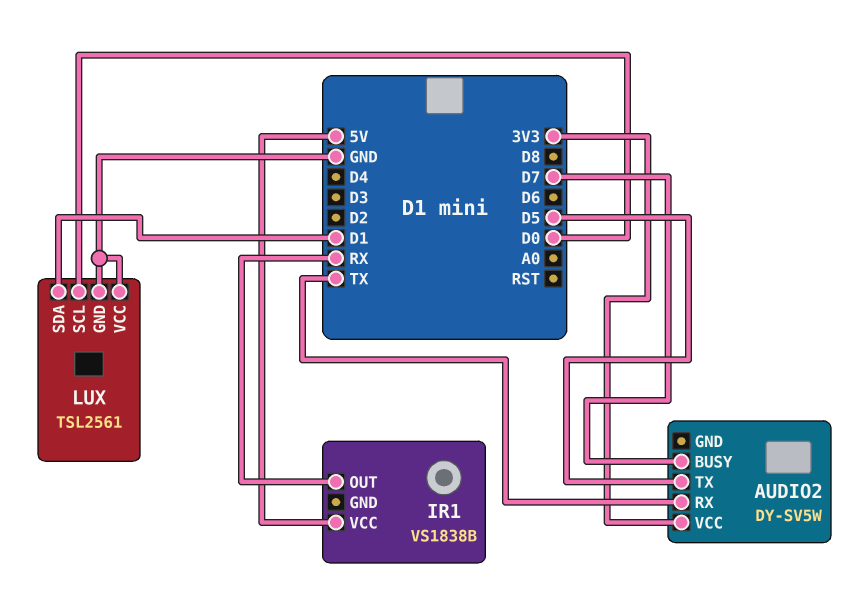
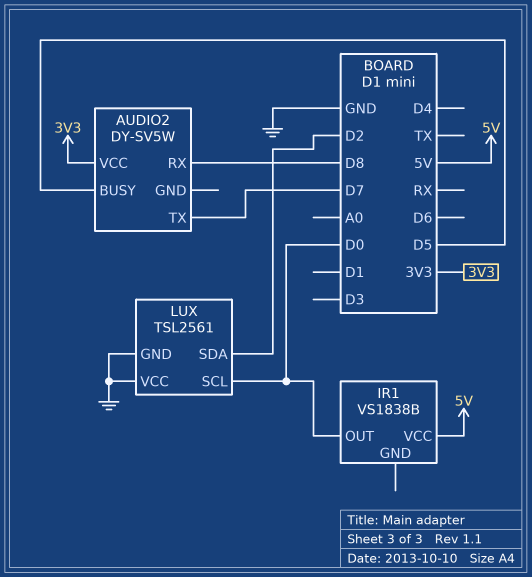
AUDIO2 pin BUSY: D7 -> D5
AUDIO2 pin RX: TX -> D8
AUDIO2 pin TX: D5 -> D7
IR1 pin OUT: RX -> D0
LUX pin SDA: D1 -> D2

